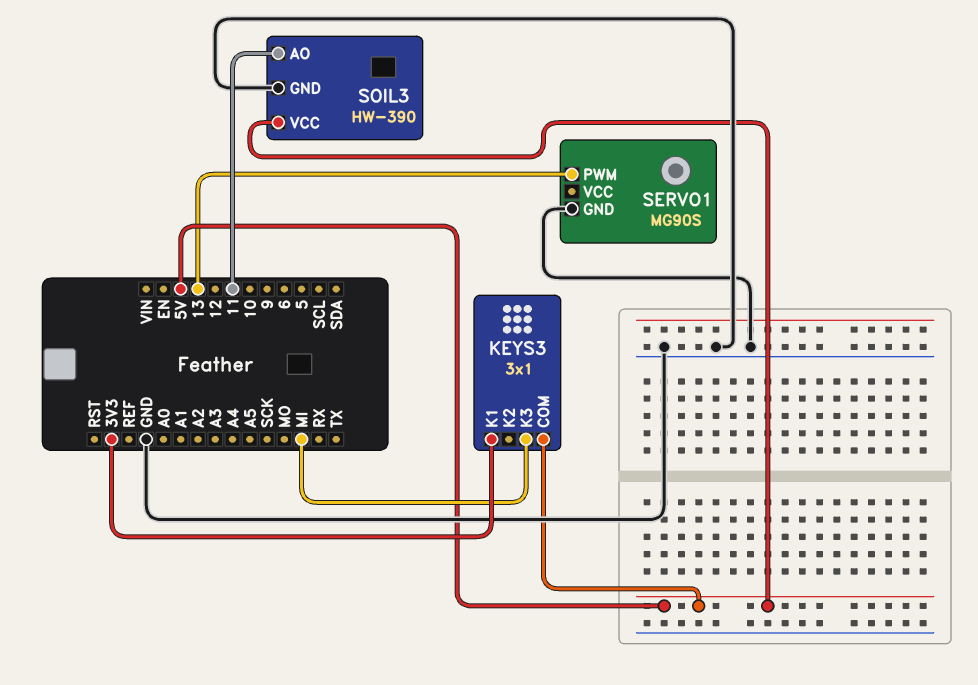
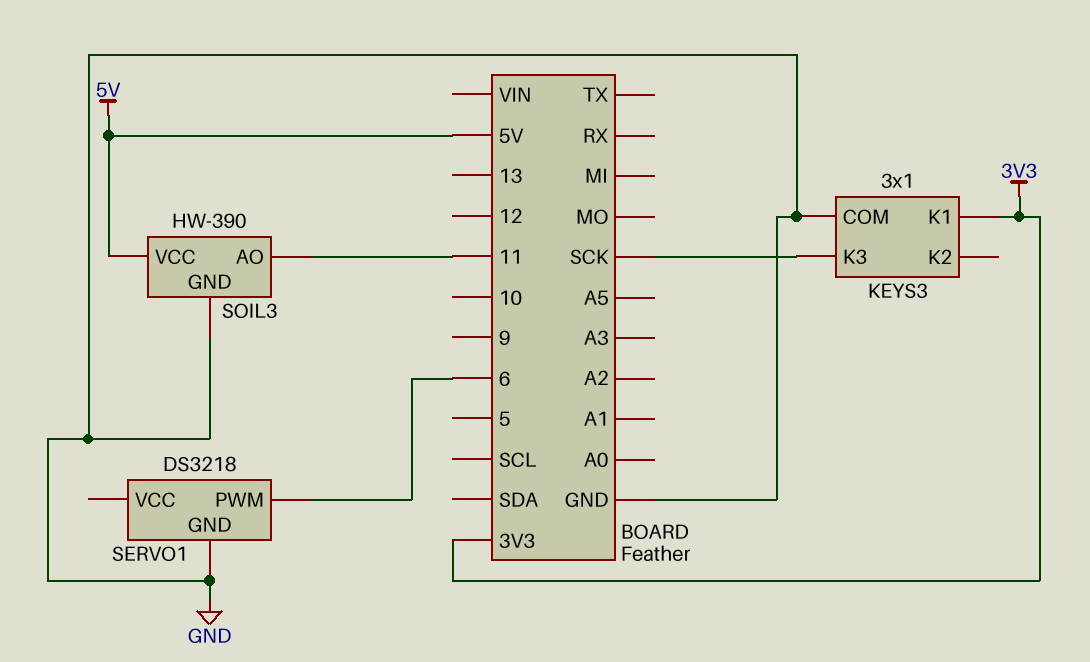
KEYS3 pin COM: 5V -> GND
KEYS3 pin K3: MI -> SCK
SERVO1: MG90S -> DS3218
SERVO1 pin PWM: 13 -> 6

